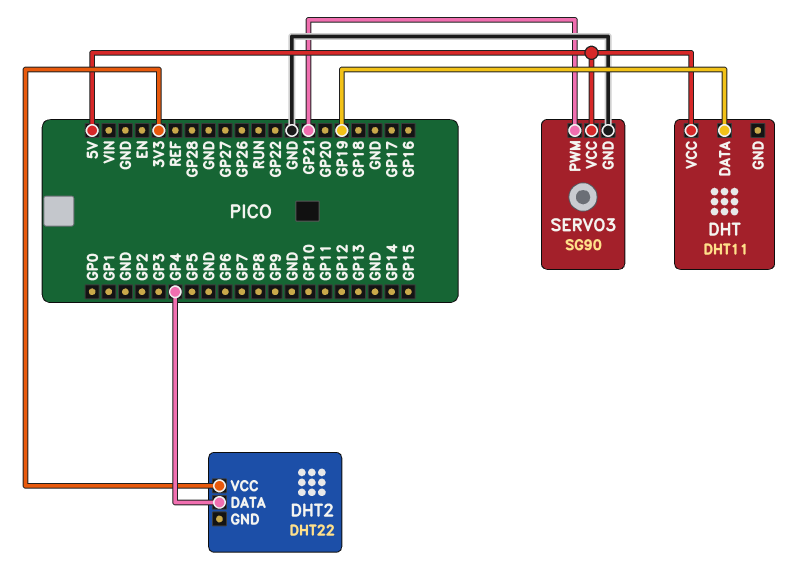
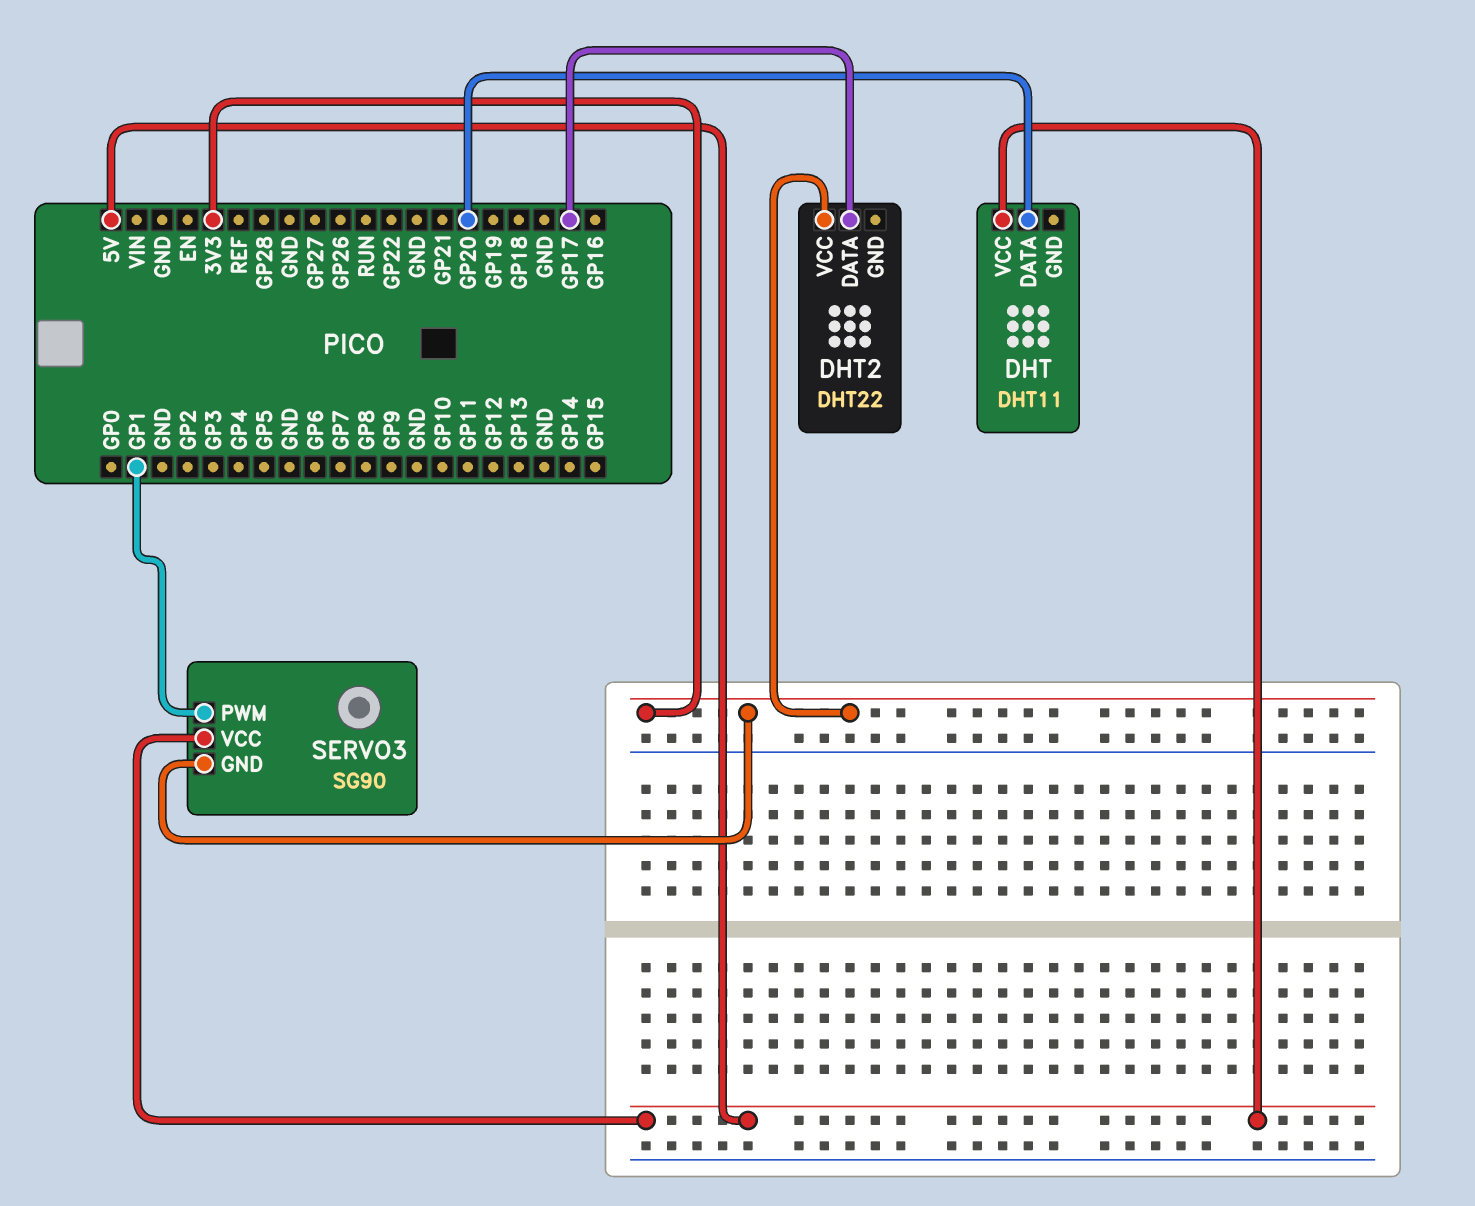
DHT pin DATA: GP19 -> GP20
DHT2 pin DATA: GP4 -> GP17
SERVO3 pin GND: GND -> 3V3
SERVO3 pin PWM: GP21 -> GP1

